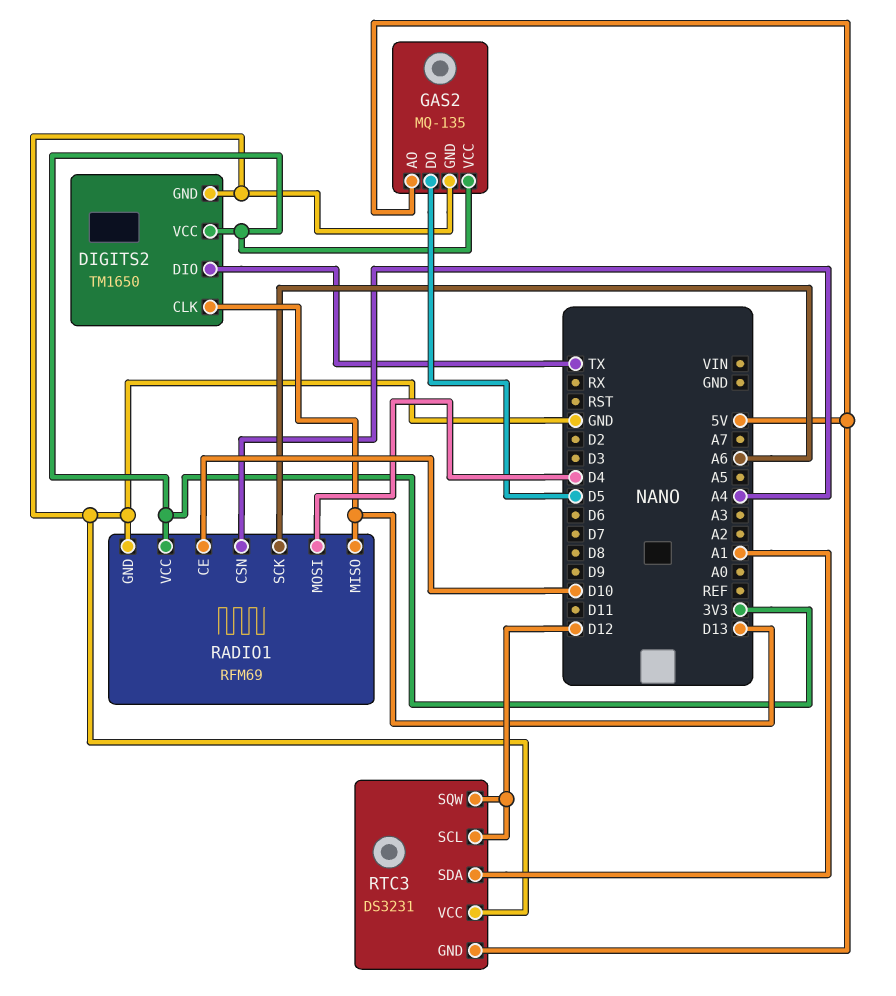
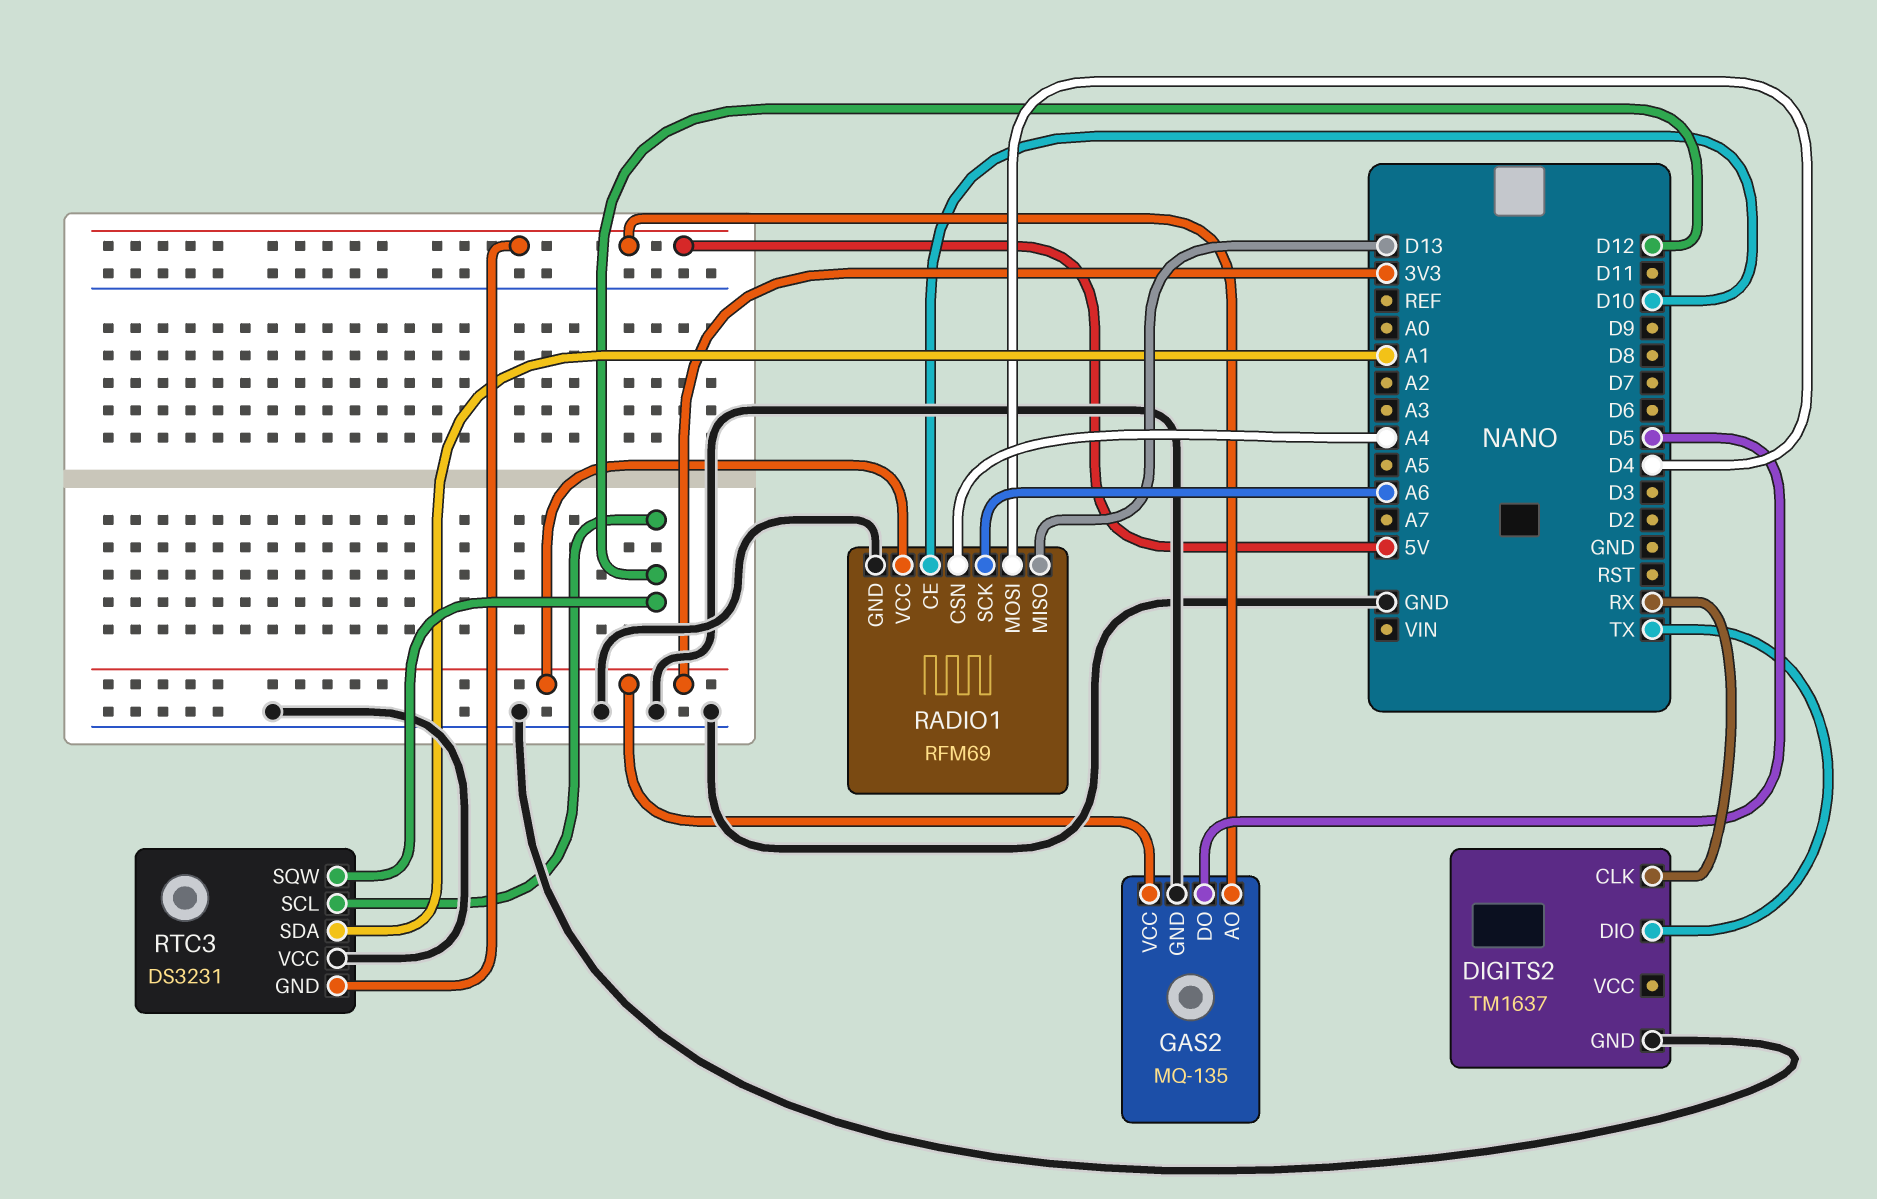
DIGITS2: TM1650 -> TM1637
DIGITS2 pin CLK: D13 -> RX
DIGITS2 pin VCC: 3V3 -> none

